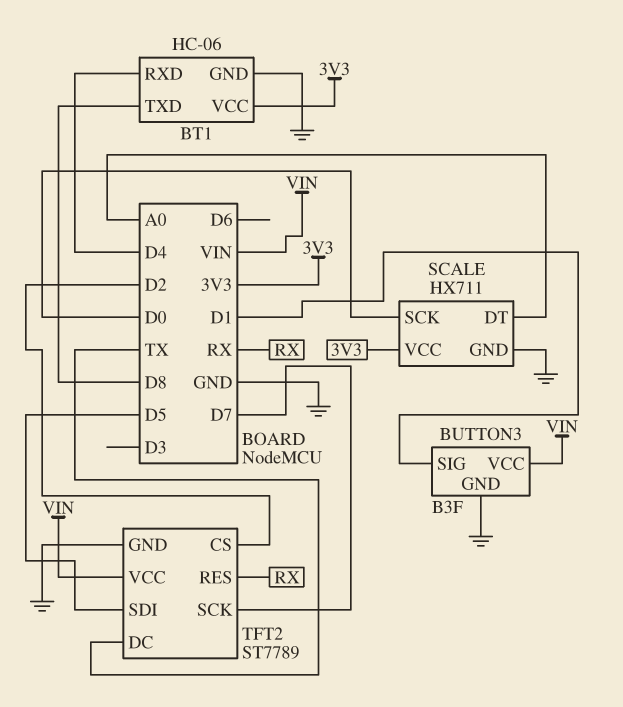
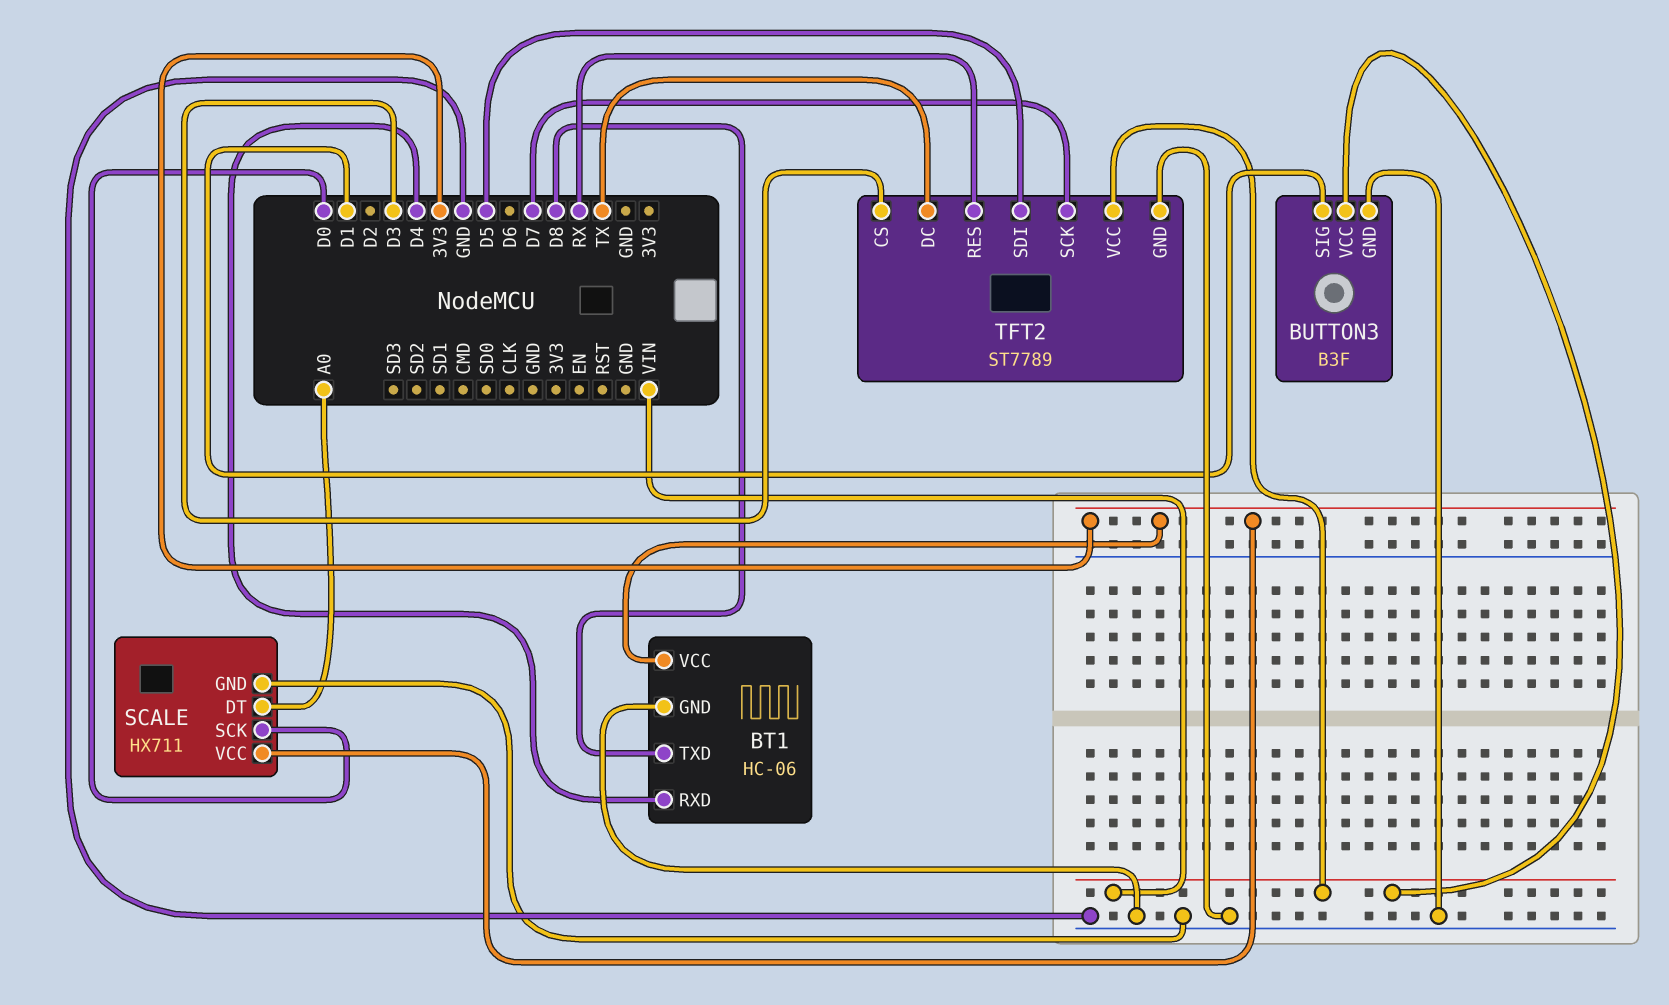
TFT2 pin CS: D2 -> D3

